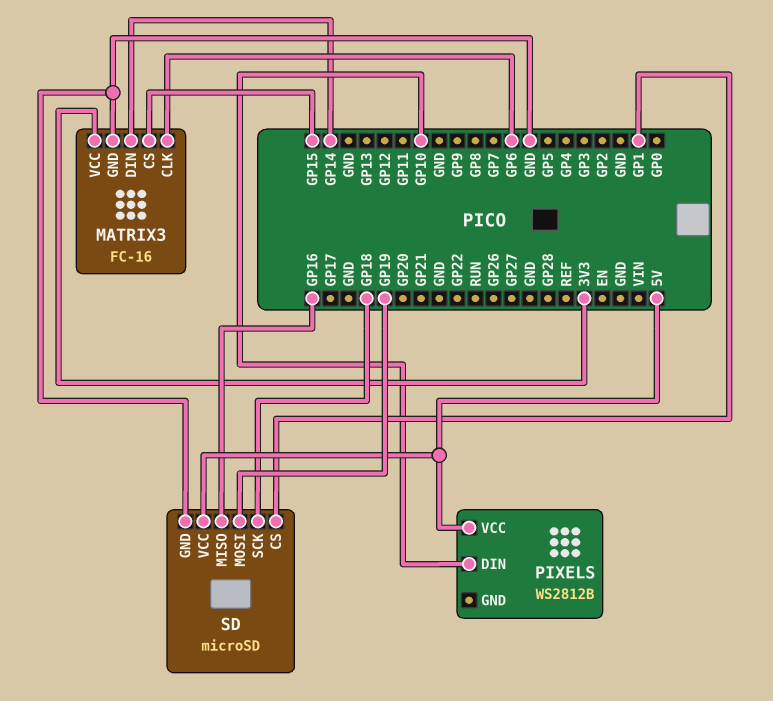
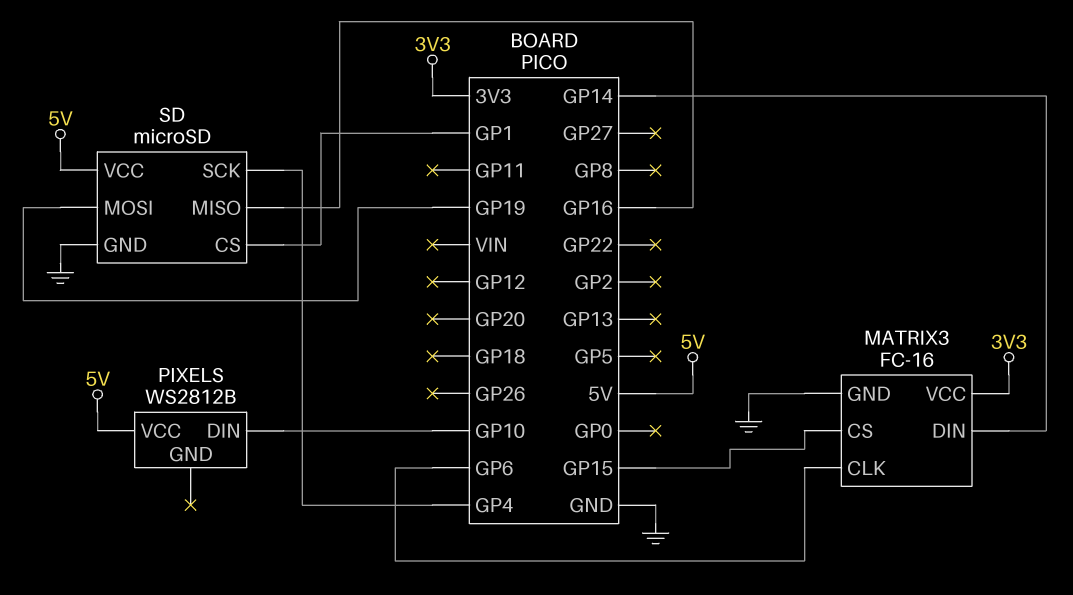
SD pin SCK: GP18 -> GP4

